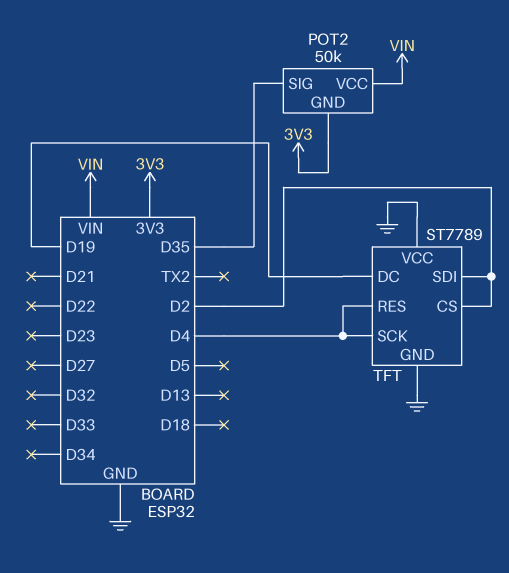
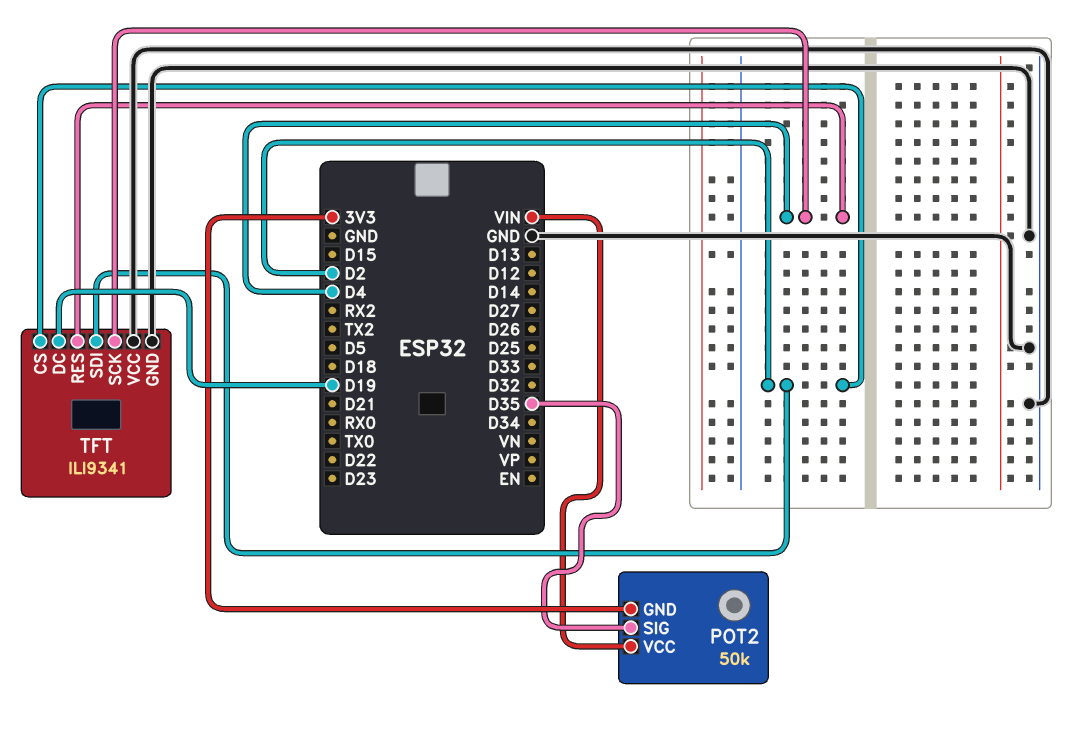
TFT: ST7789 -> ILI9341

